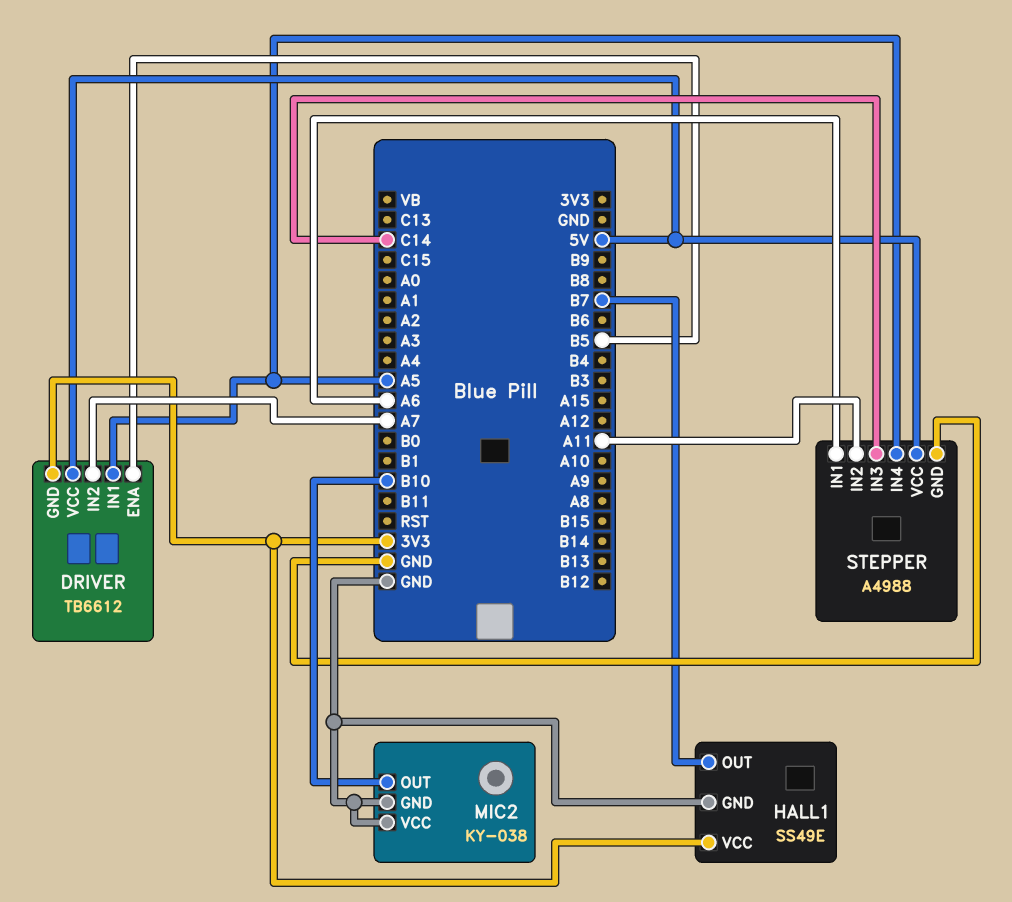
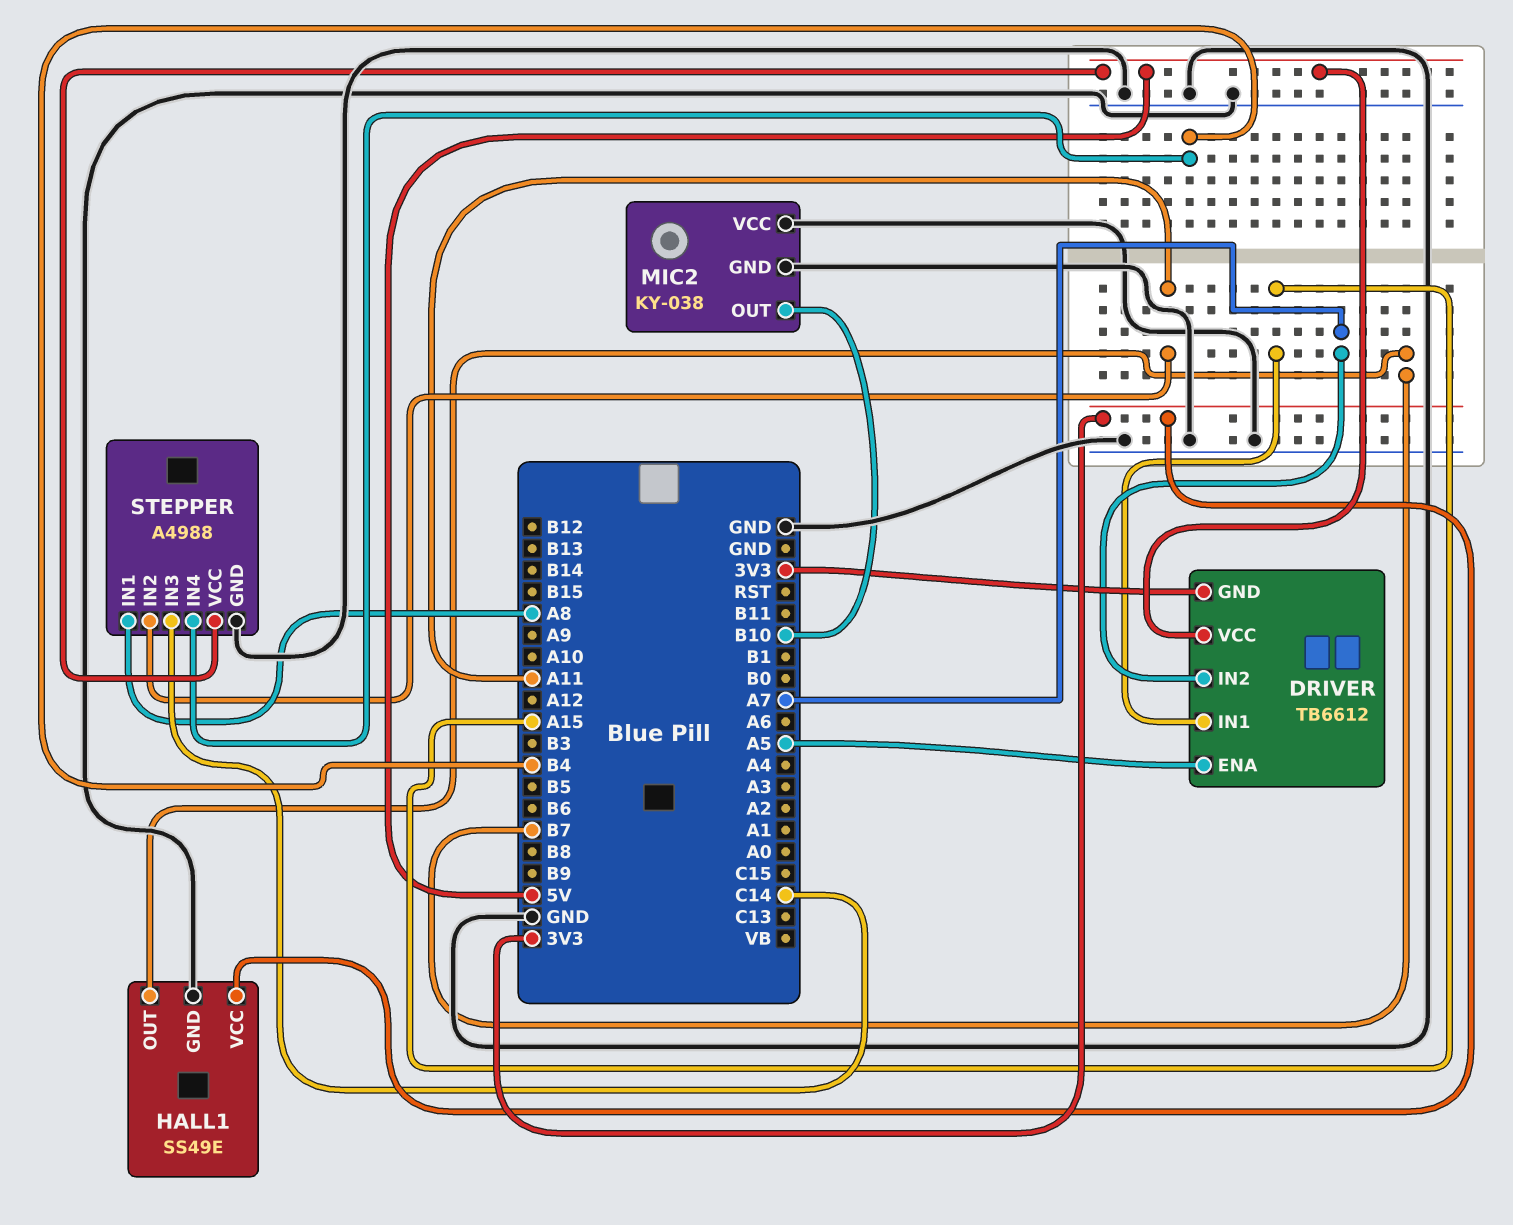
DRIVER pin ENA: B5 -> A5
DRIVER pin IN1: A5 -> A15
STEPPER pin IN1: A6 -> A8
STEPPER pin IN4: A5 -> B4

